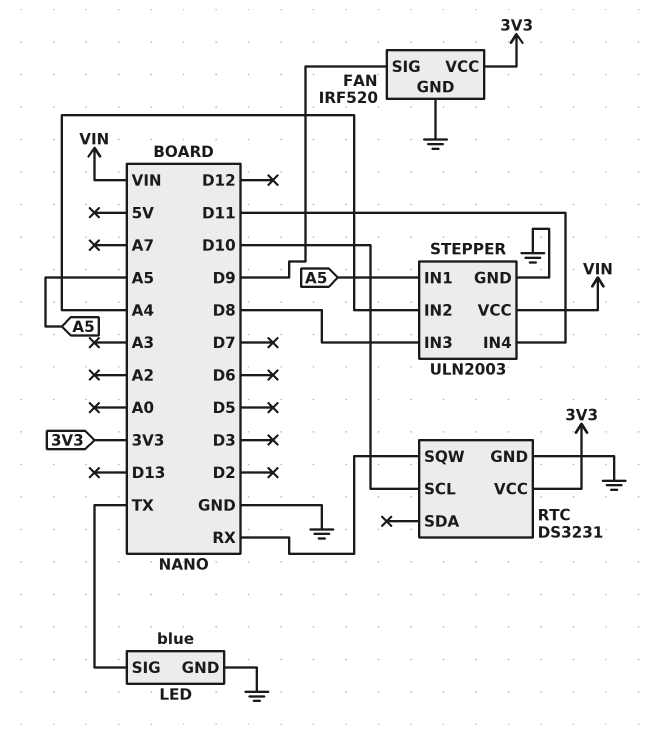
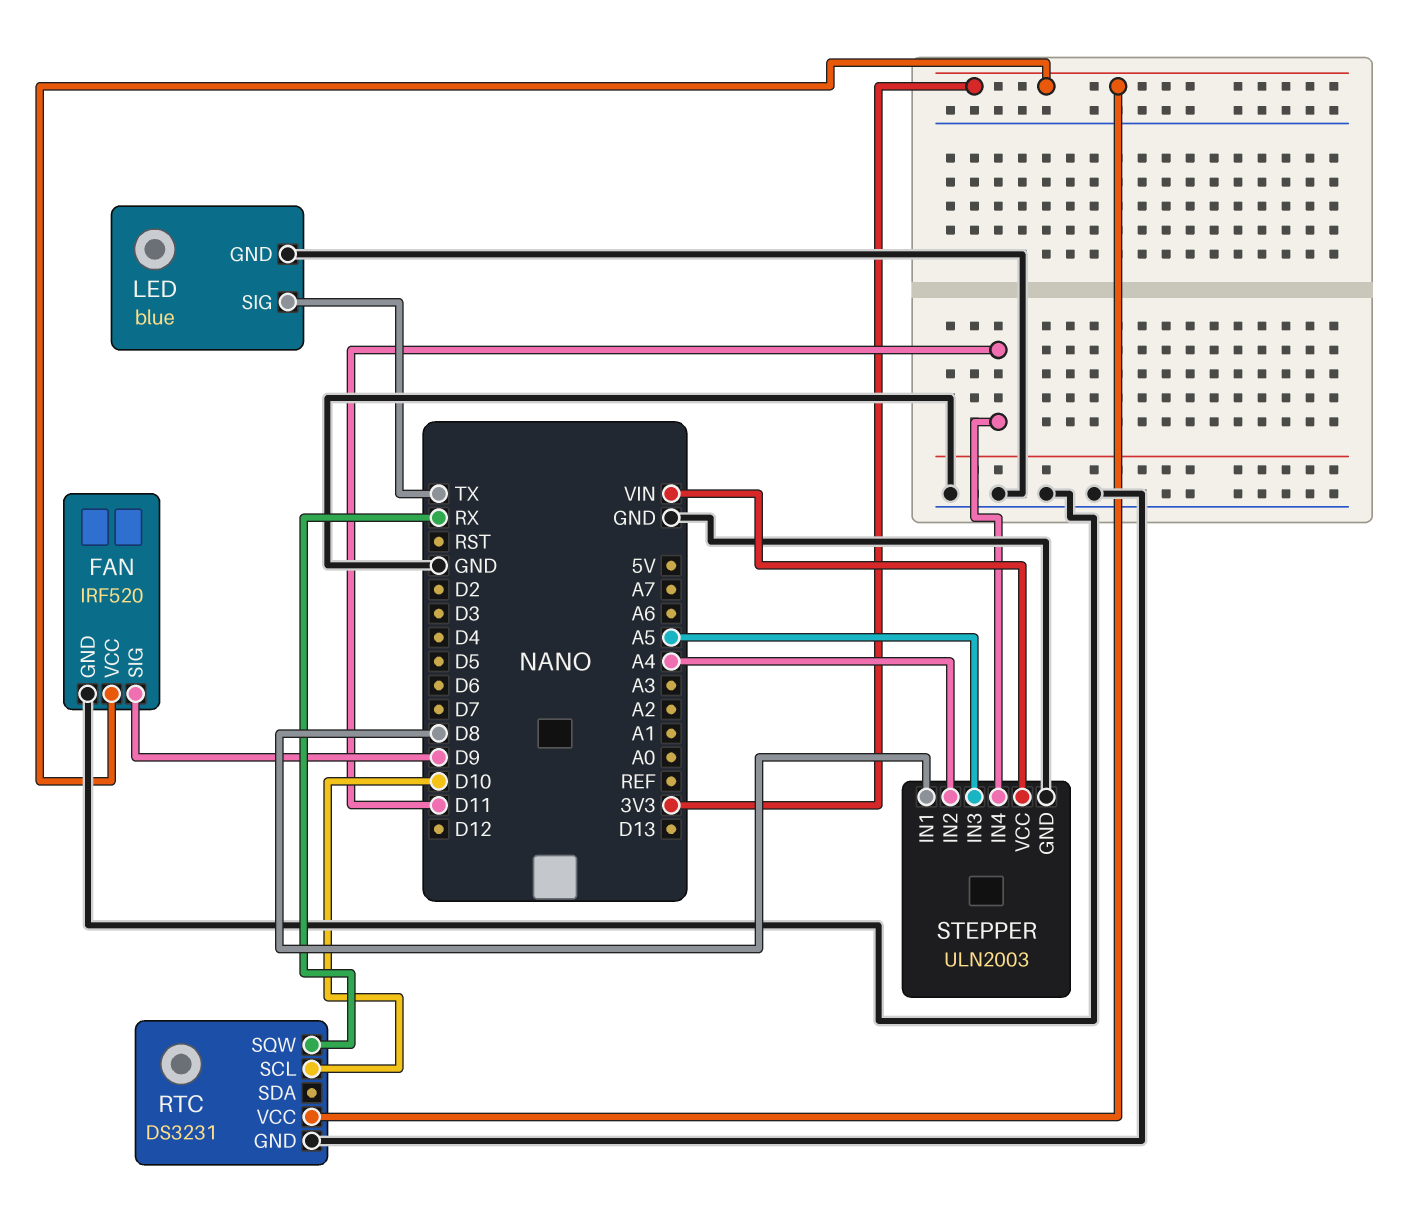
STEPPER pin IN1: A5 -> D8
STEPPER pin IN3: D8 -> A5

